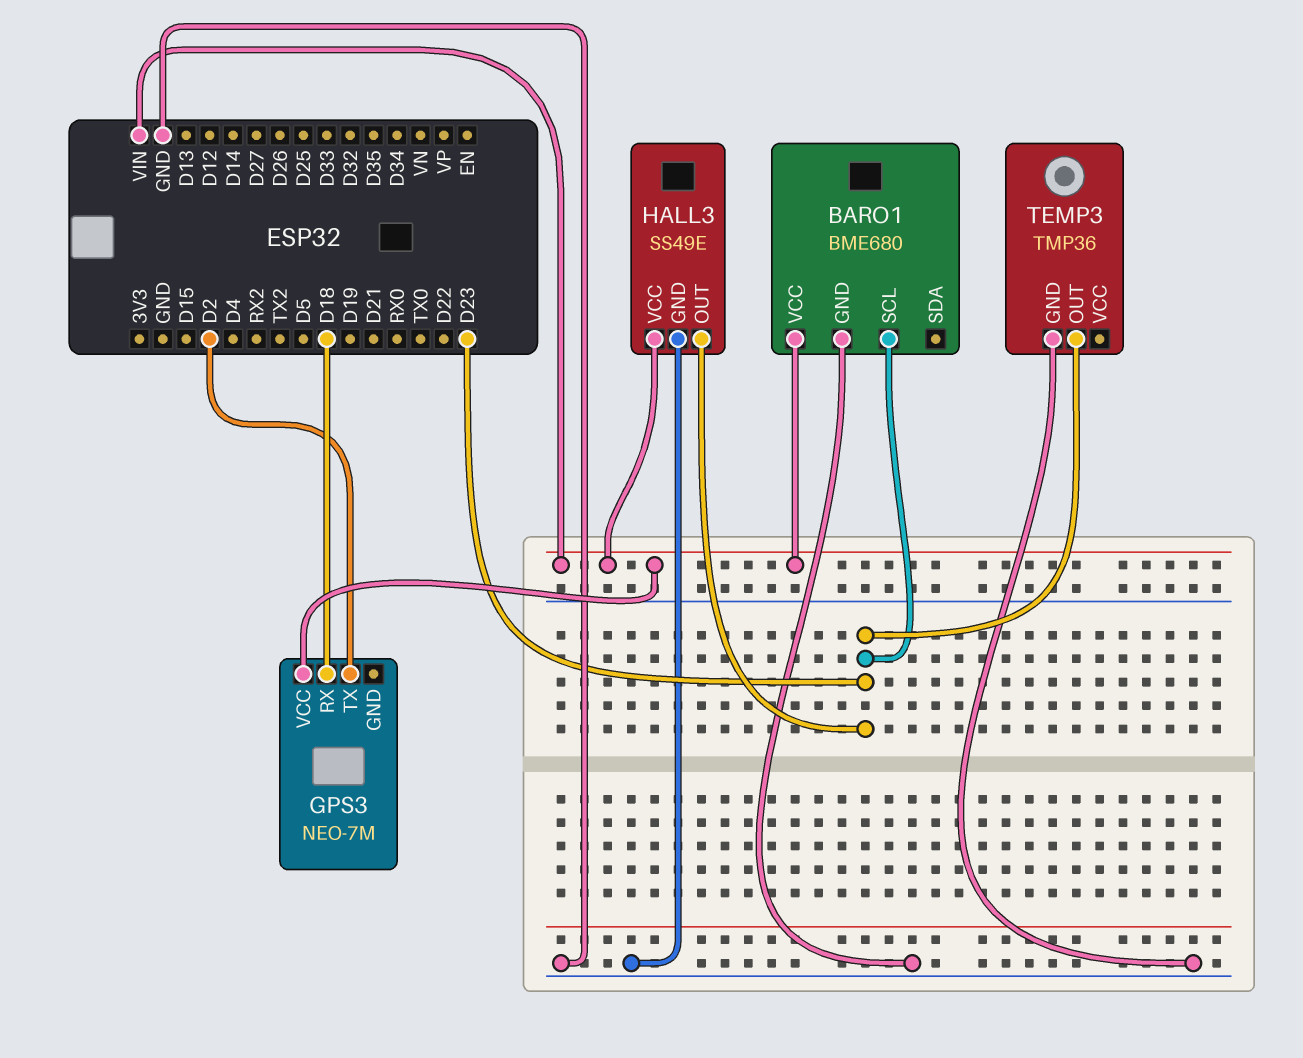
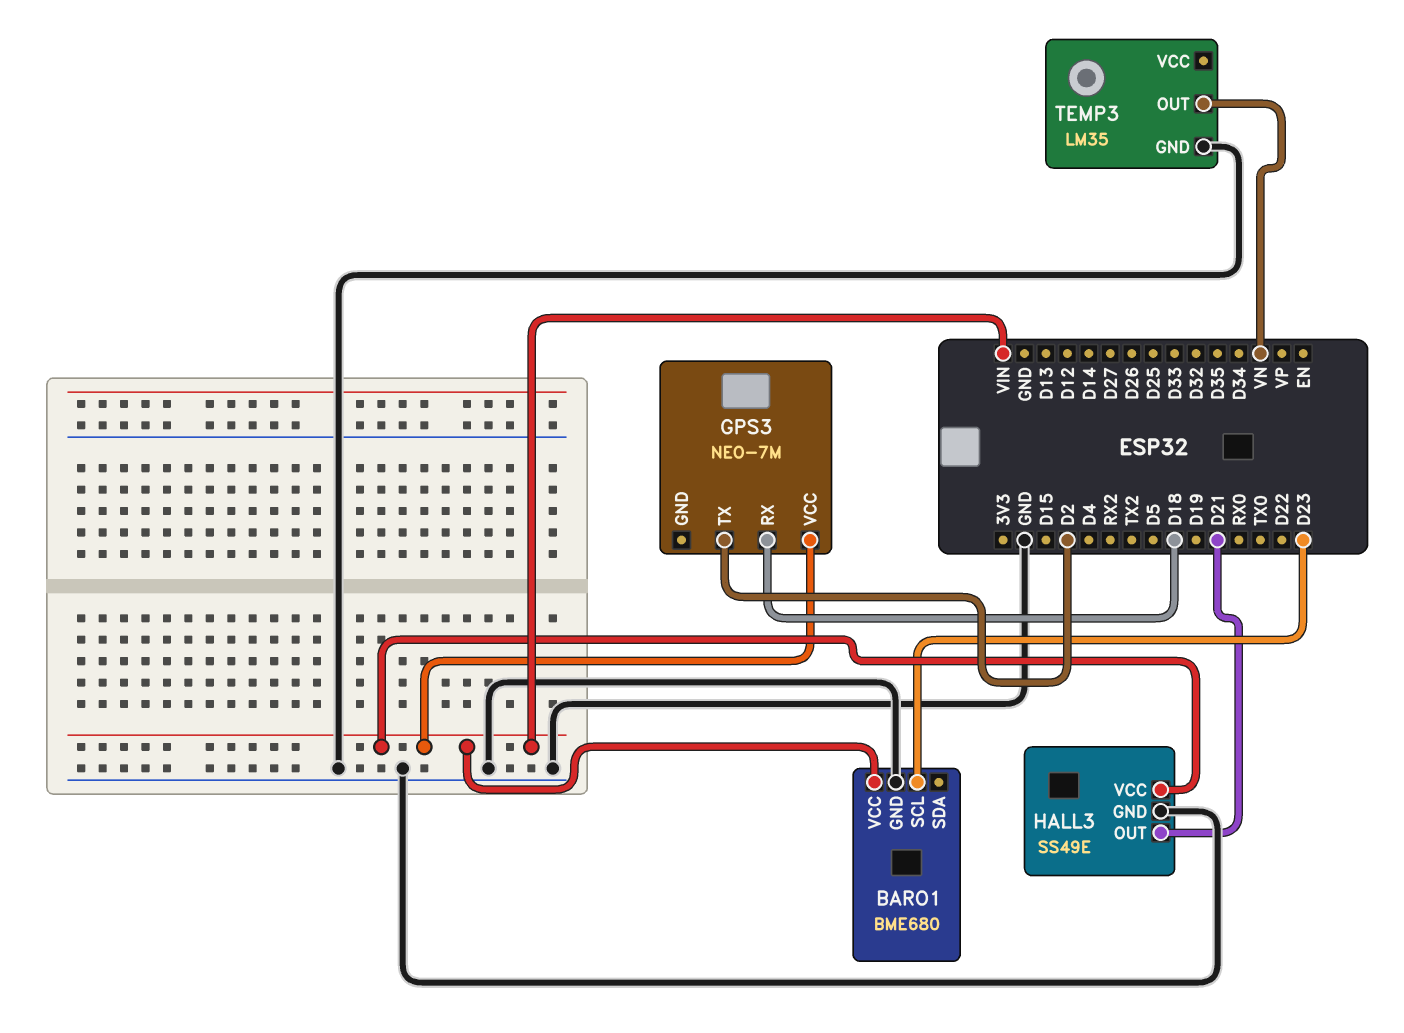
HALL3 pin OUT: D23 -> D21
TEMP3: TMP36 -> LM35
TEMP3 pin OUT: D23 -> VN

